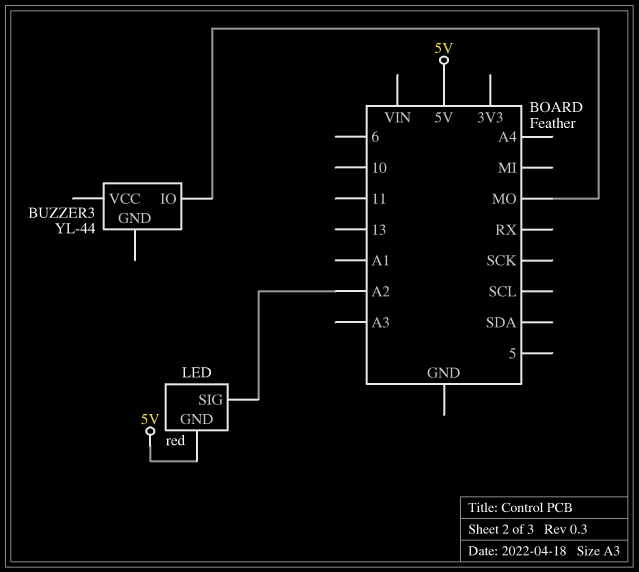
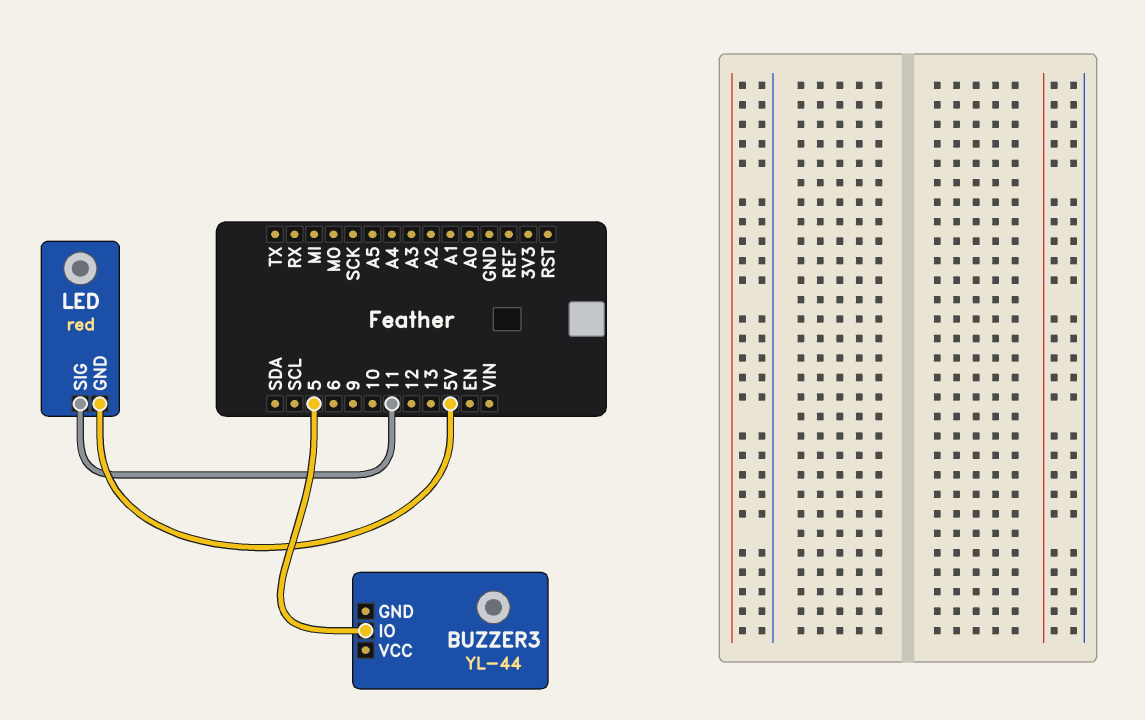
BUZZER3 pin IO: MO -> 5
LED pin SIG: A2 -> 11

